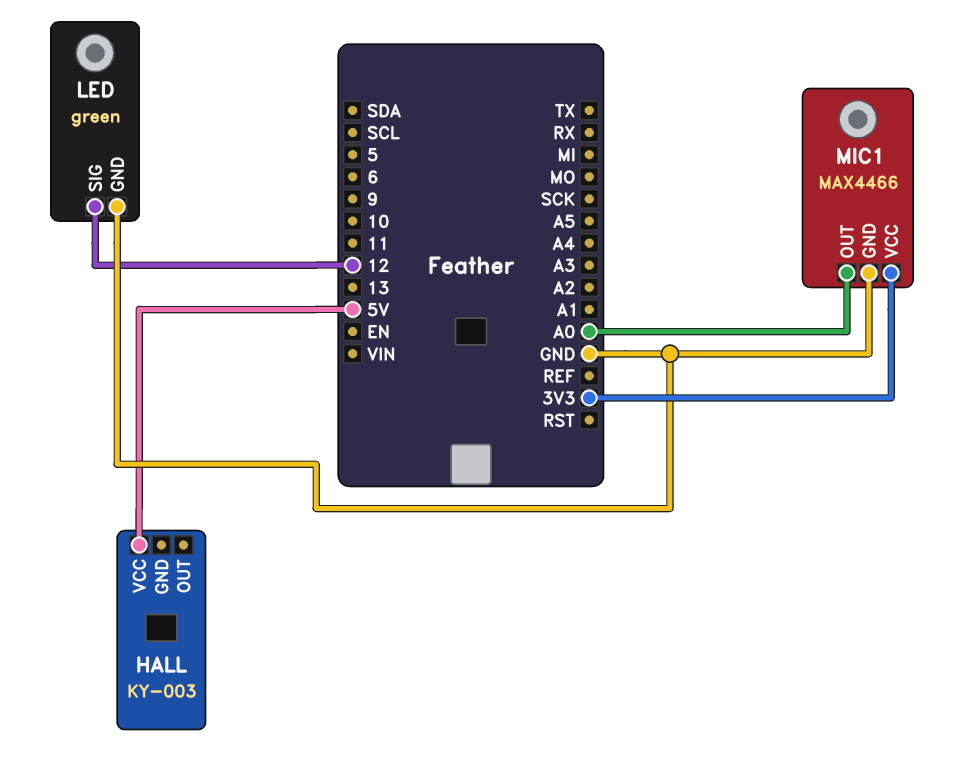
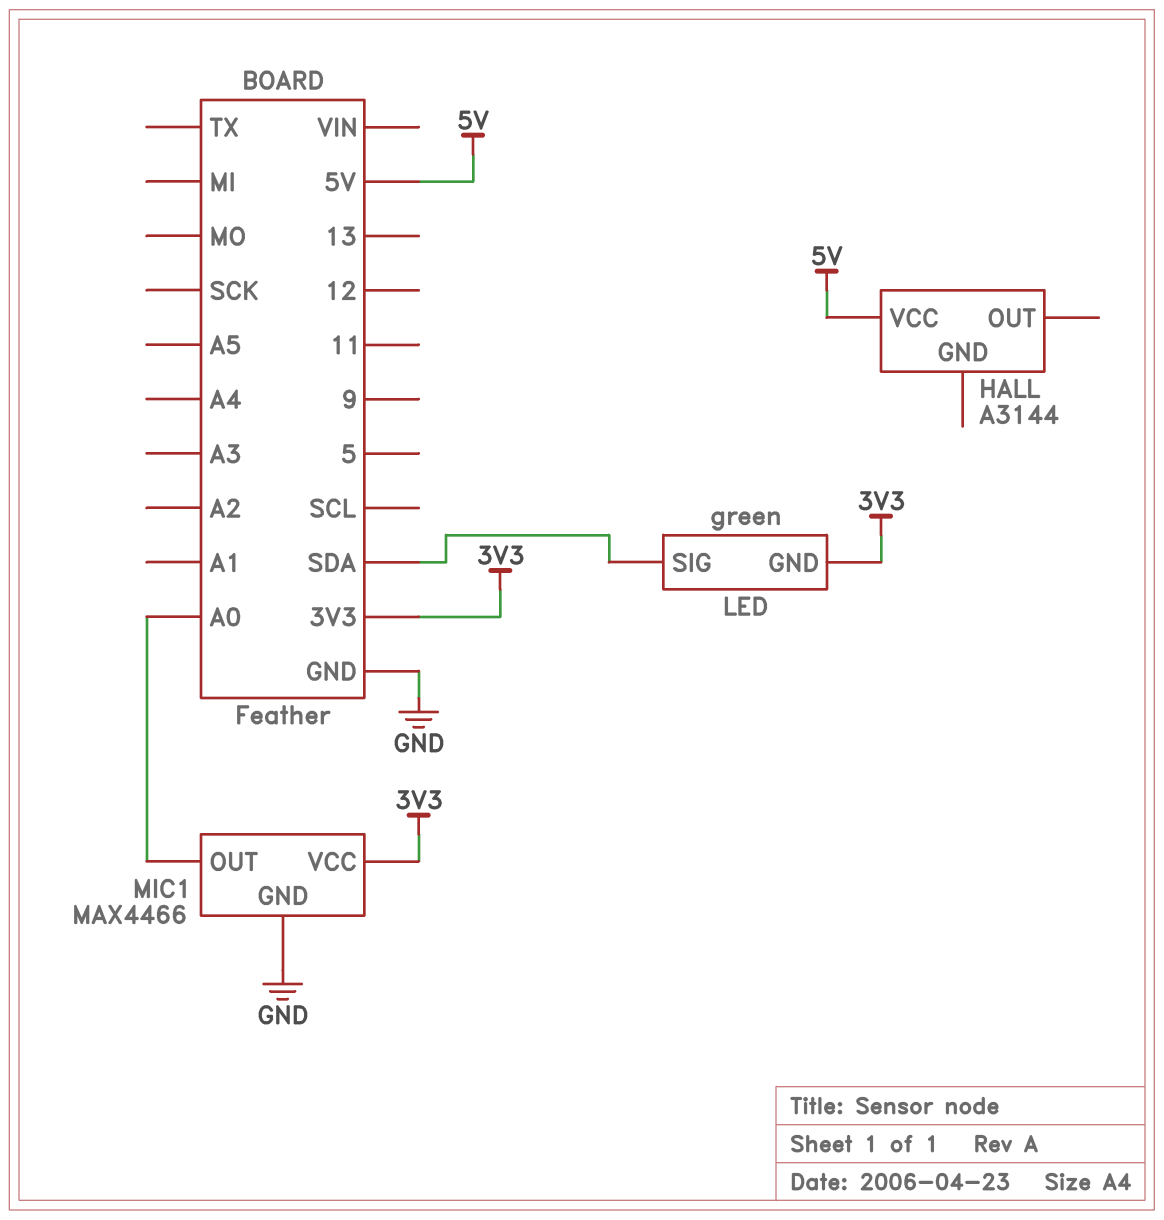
HALL: KY-003 -> A3144
LED pin GND: GND -> 3V3
LED pin SIG: 12 -> SDA

